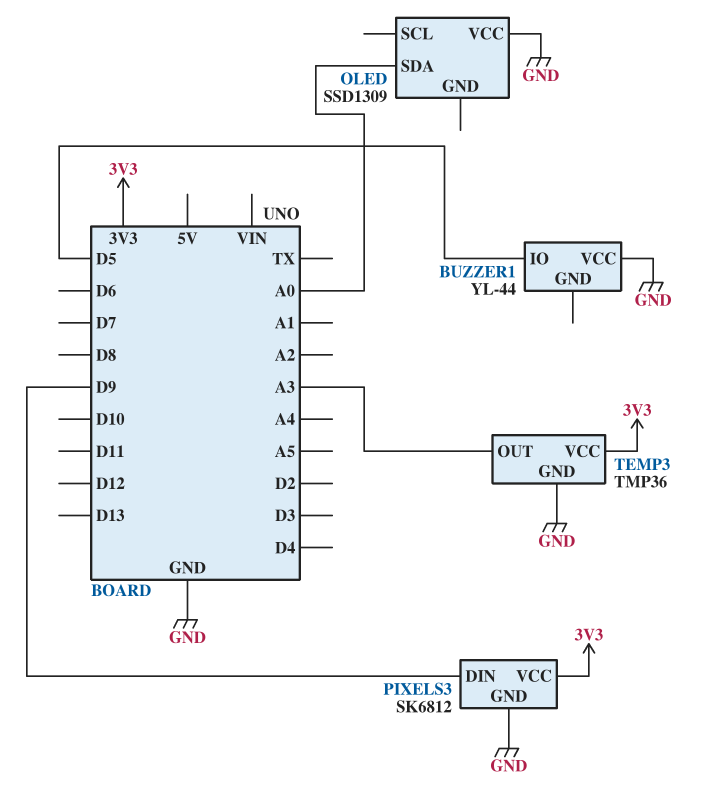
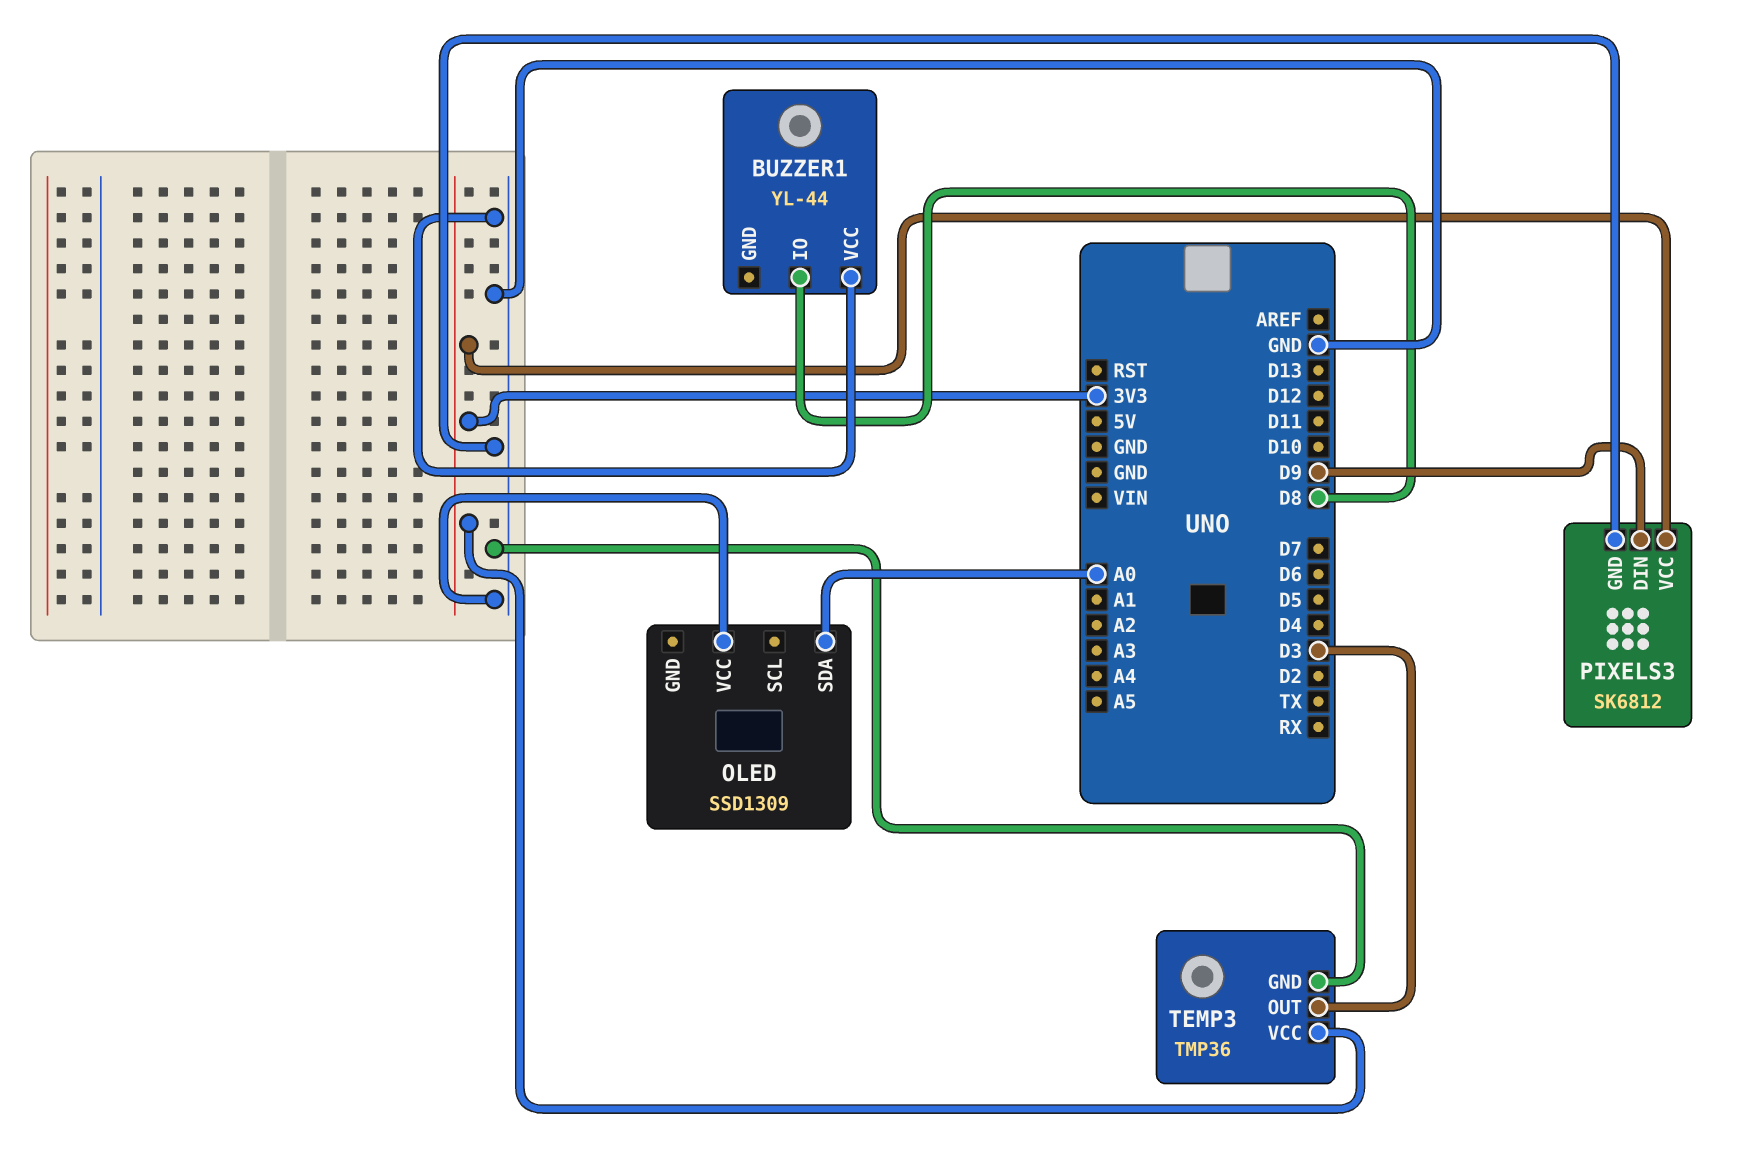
BUZZER1 pin IO: D5 -> D8
TEMP3 pin OUT: A3 -> D3

